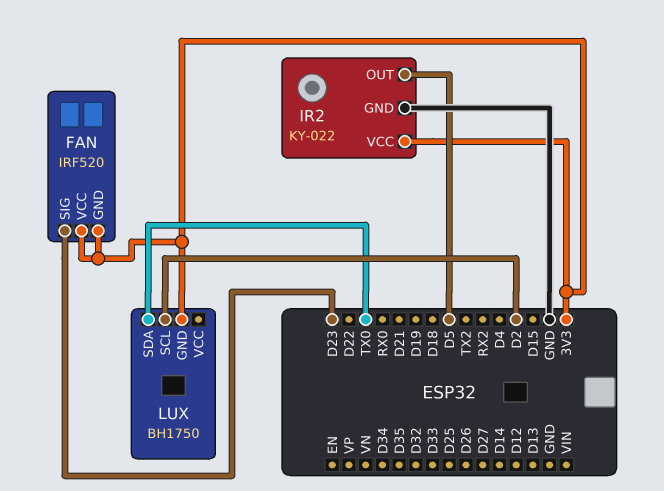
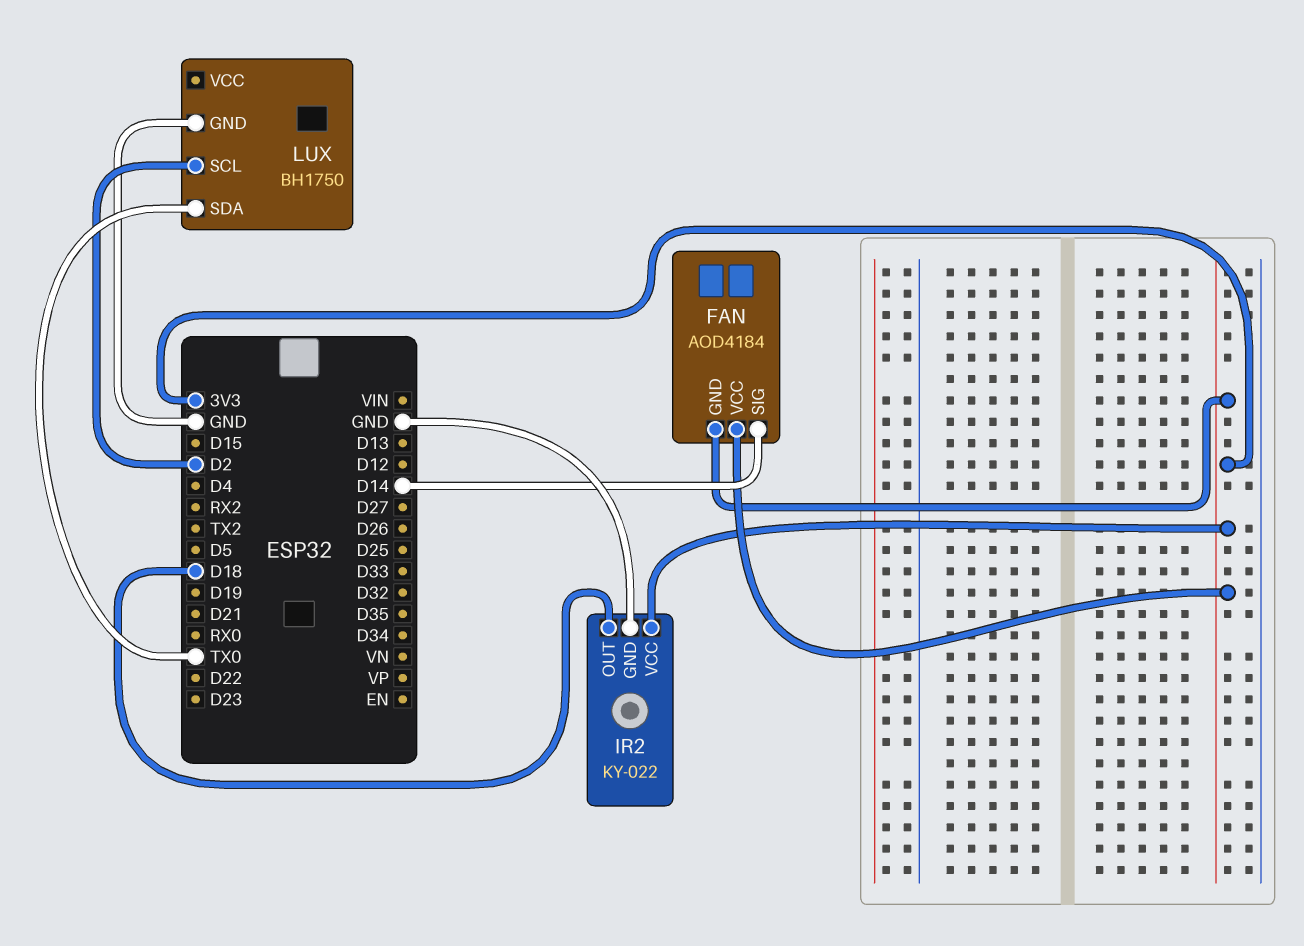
FAN: IRF520 -> AOD4184
FAN pin SIG: D23 -> D14
IR2 pin OUT: D5 -> D18
LUX pin GND: 3V3 -> GND

